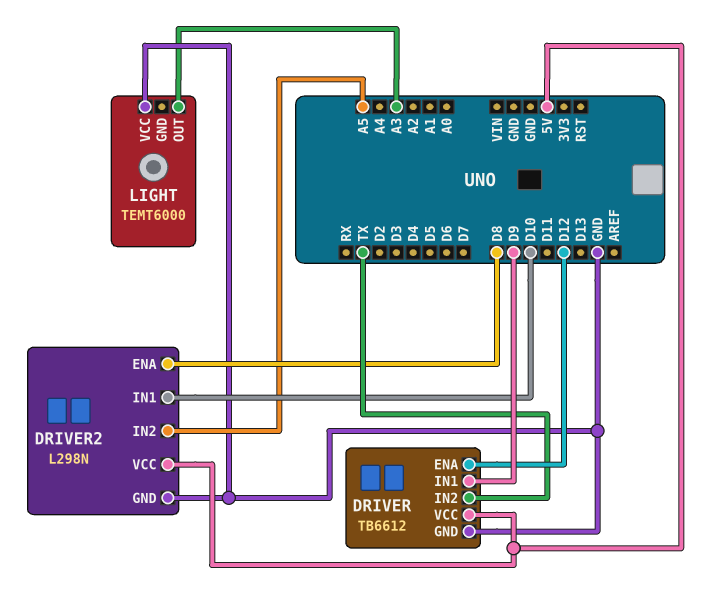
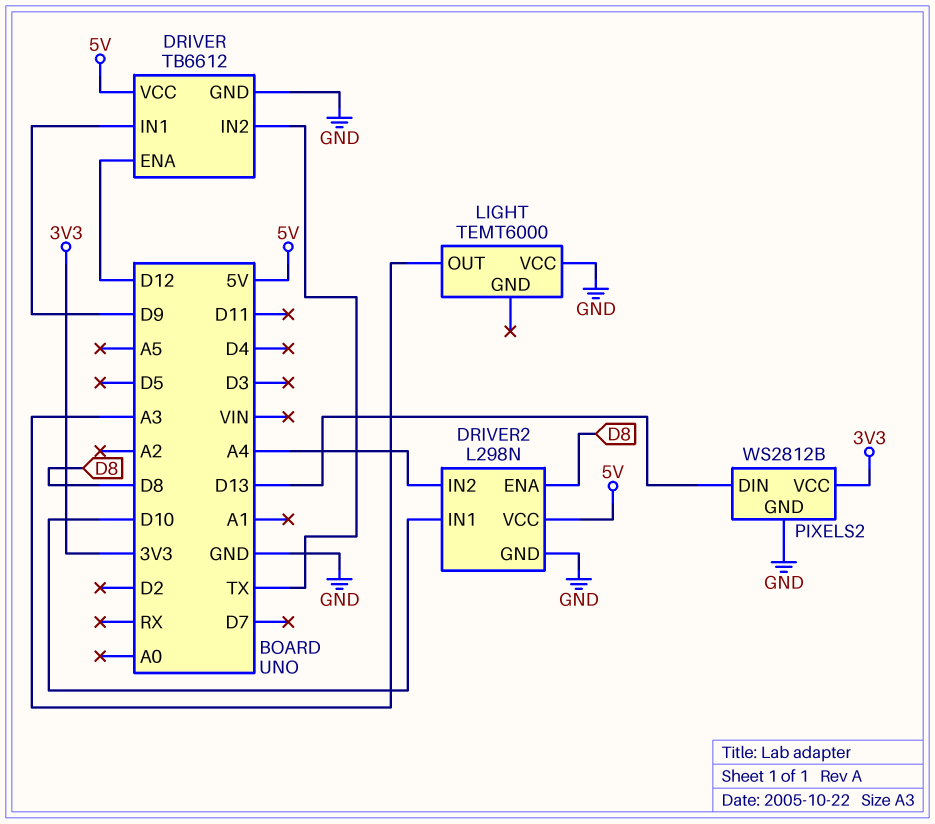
DRIVER2 pin IN2: A5 -> A4
PIXELS2: none -> WS2812B
PIXELS2 pin DIN: none -> D13
PIXELS2 pin GND: none -> GND
PIXELS2 pin VCC: none -> 3V3

